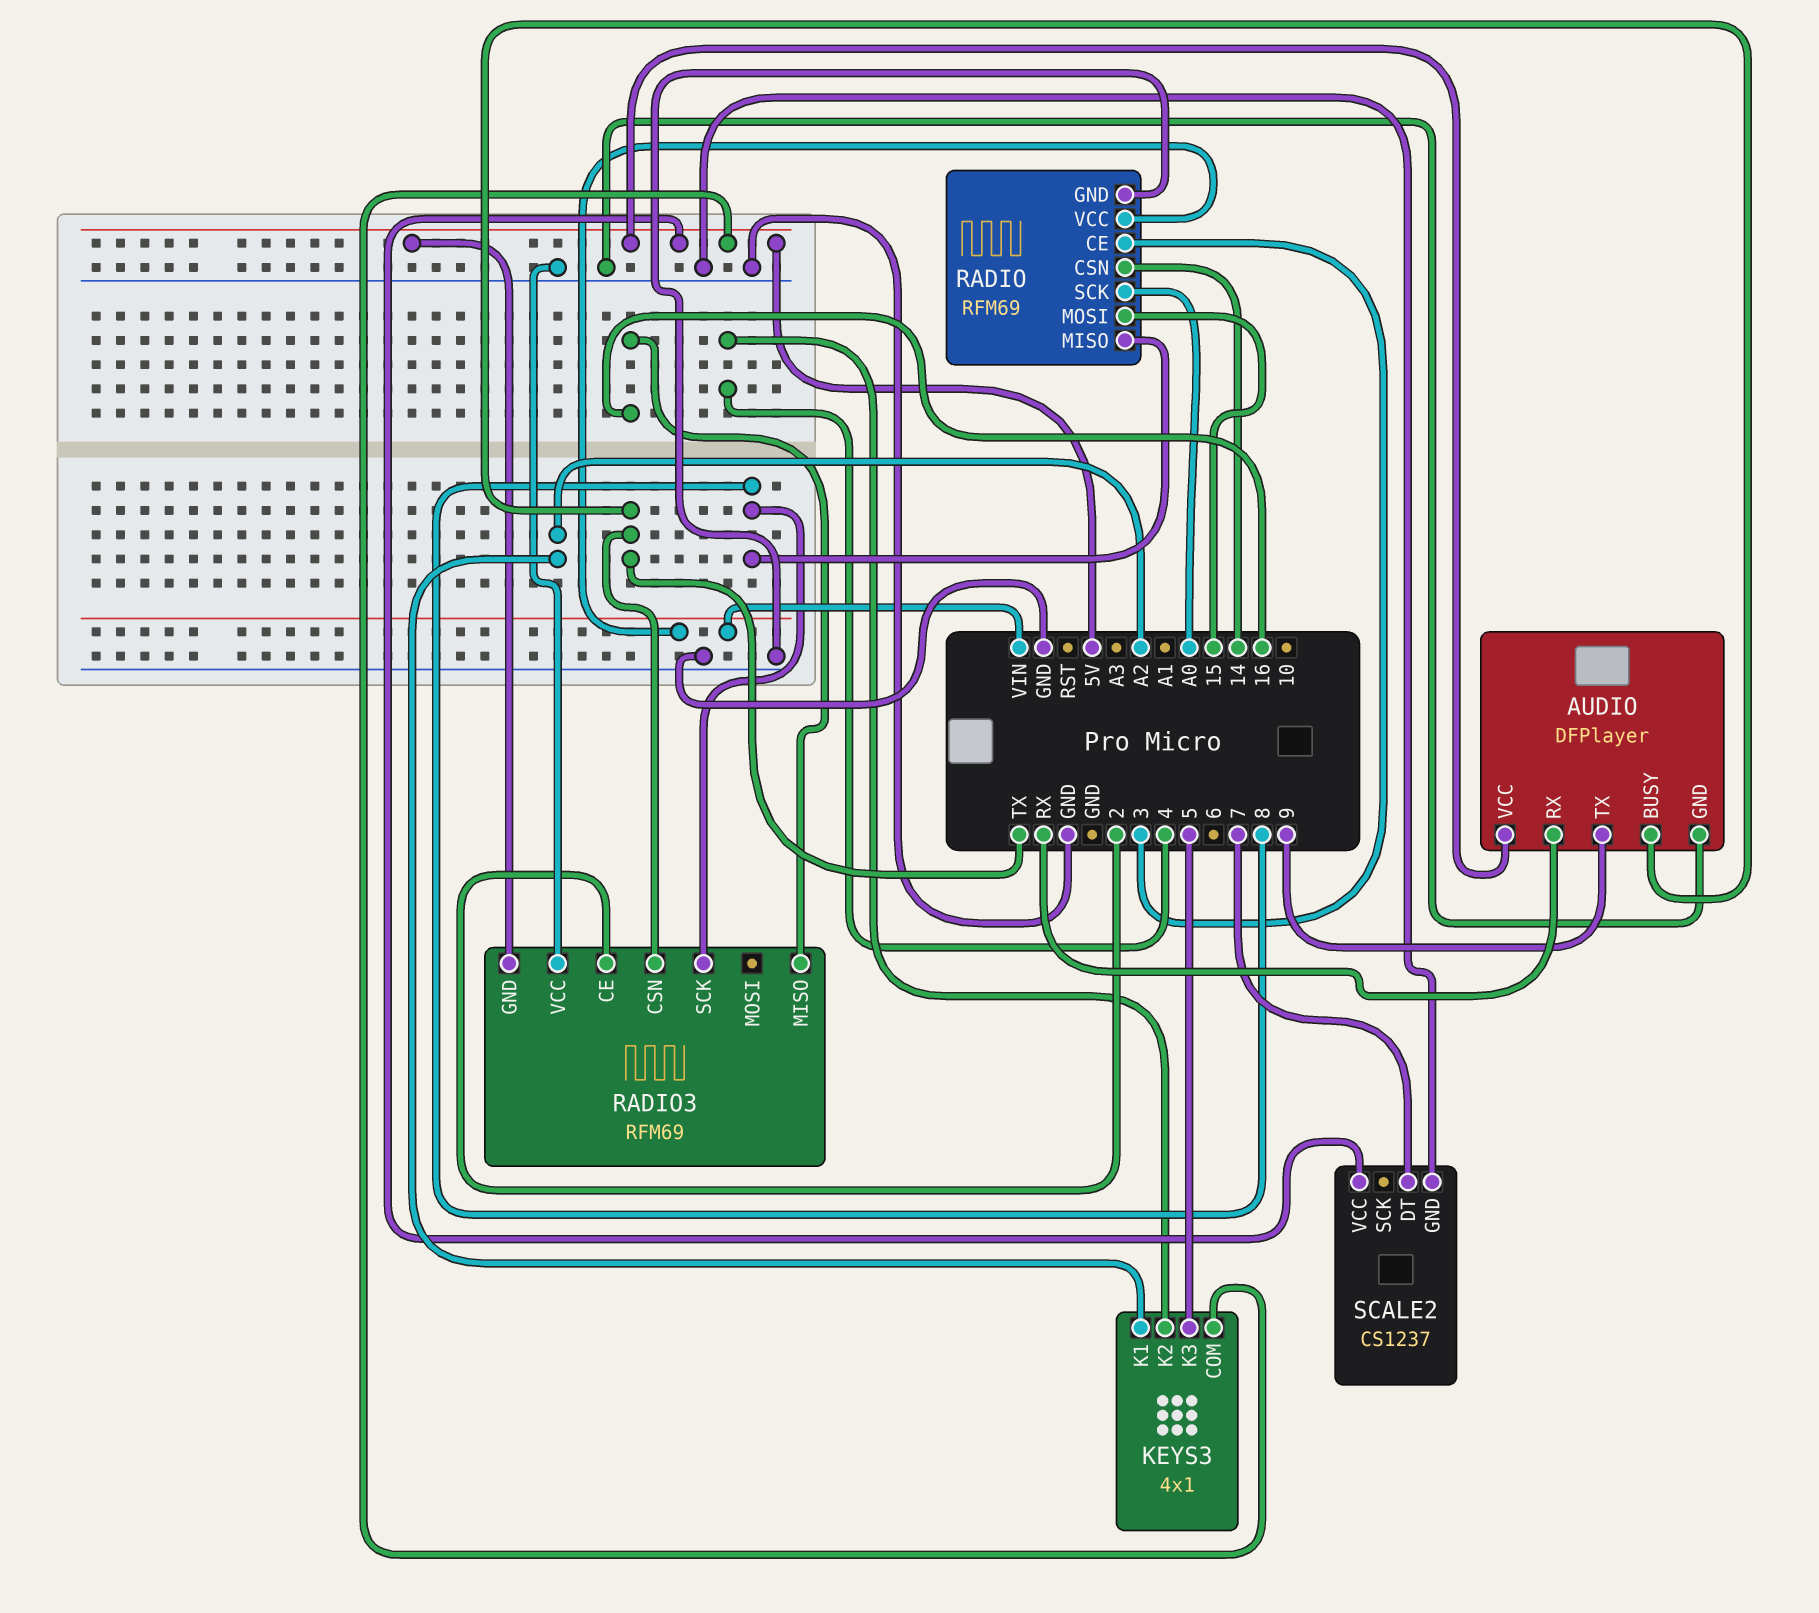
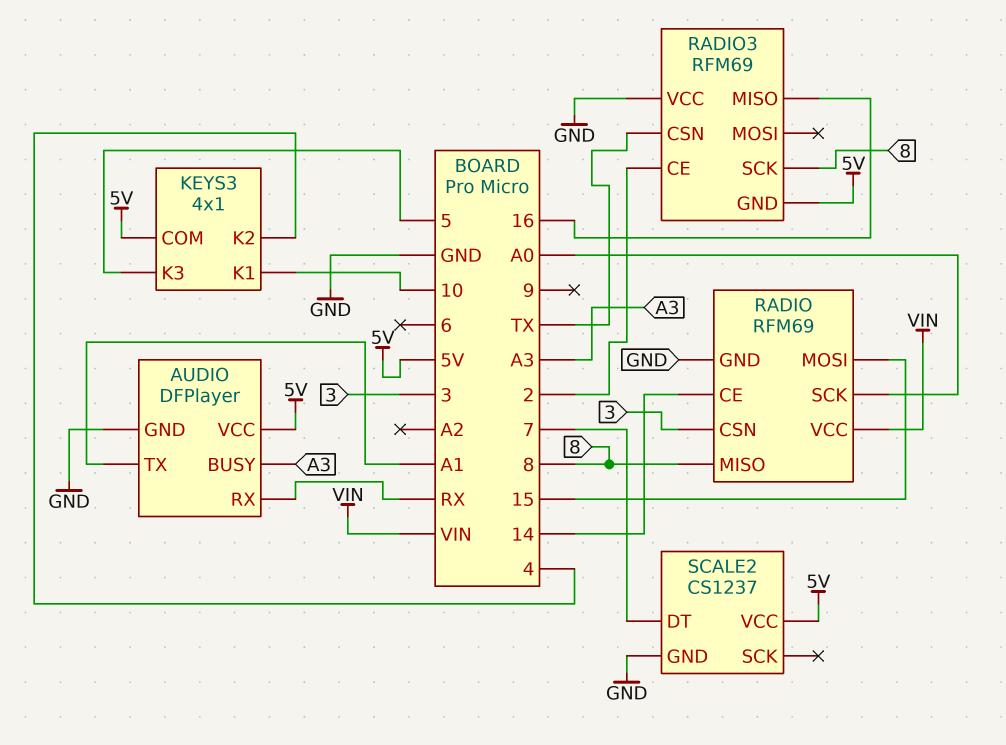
AUDIO pin BUSY: TX -> A3
AUDIO pin TX: 9 -> A1
KEYS3 pin K1: A2 -> 10
RADIO pin CE: 3 -> 14
RADIO pin CSN: 14 -> 3

